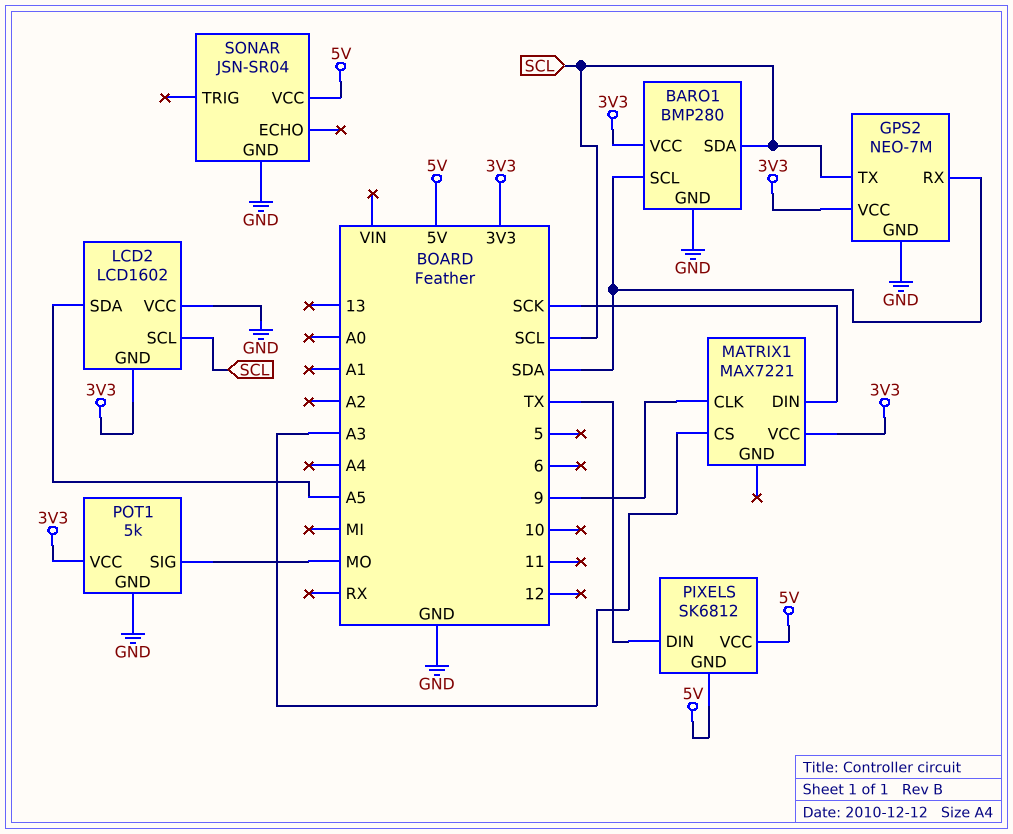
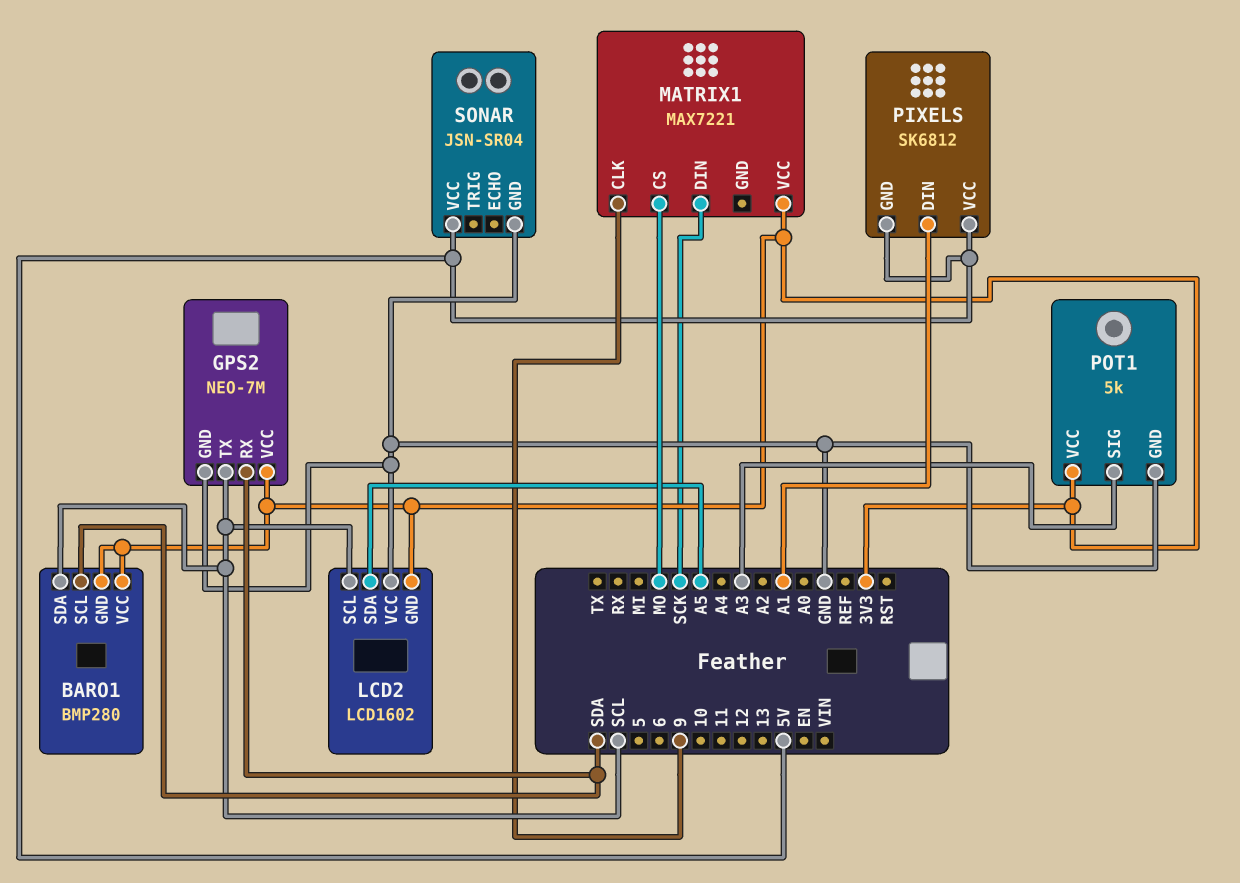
BARO1 pin GND: GND -> 3V3
MATRIX1 pin CS: A3 -> MO
PIXELS pin DIN: TX -> A1
POT1 pin SIG: MO -> A3

